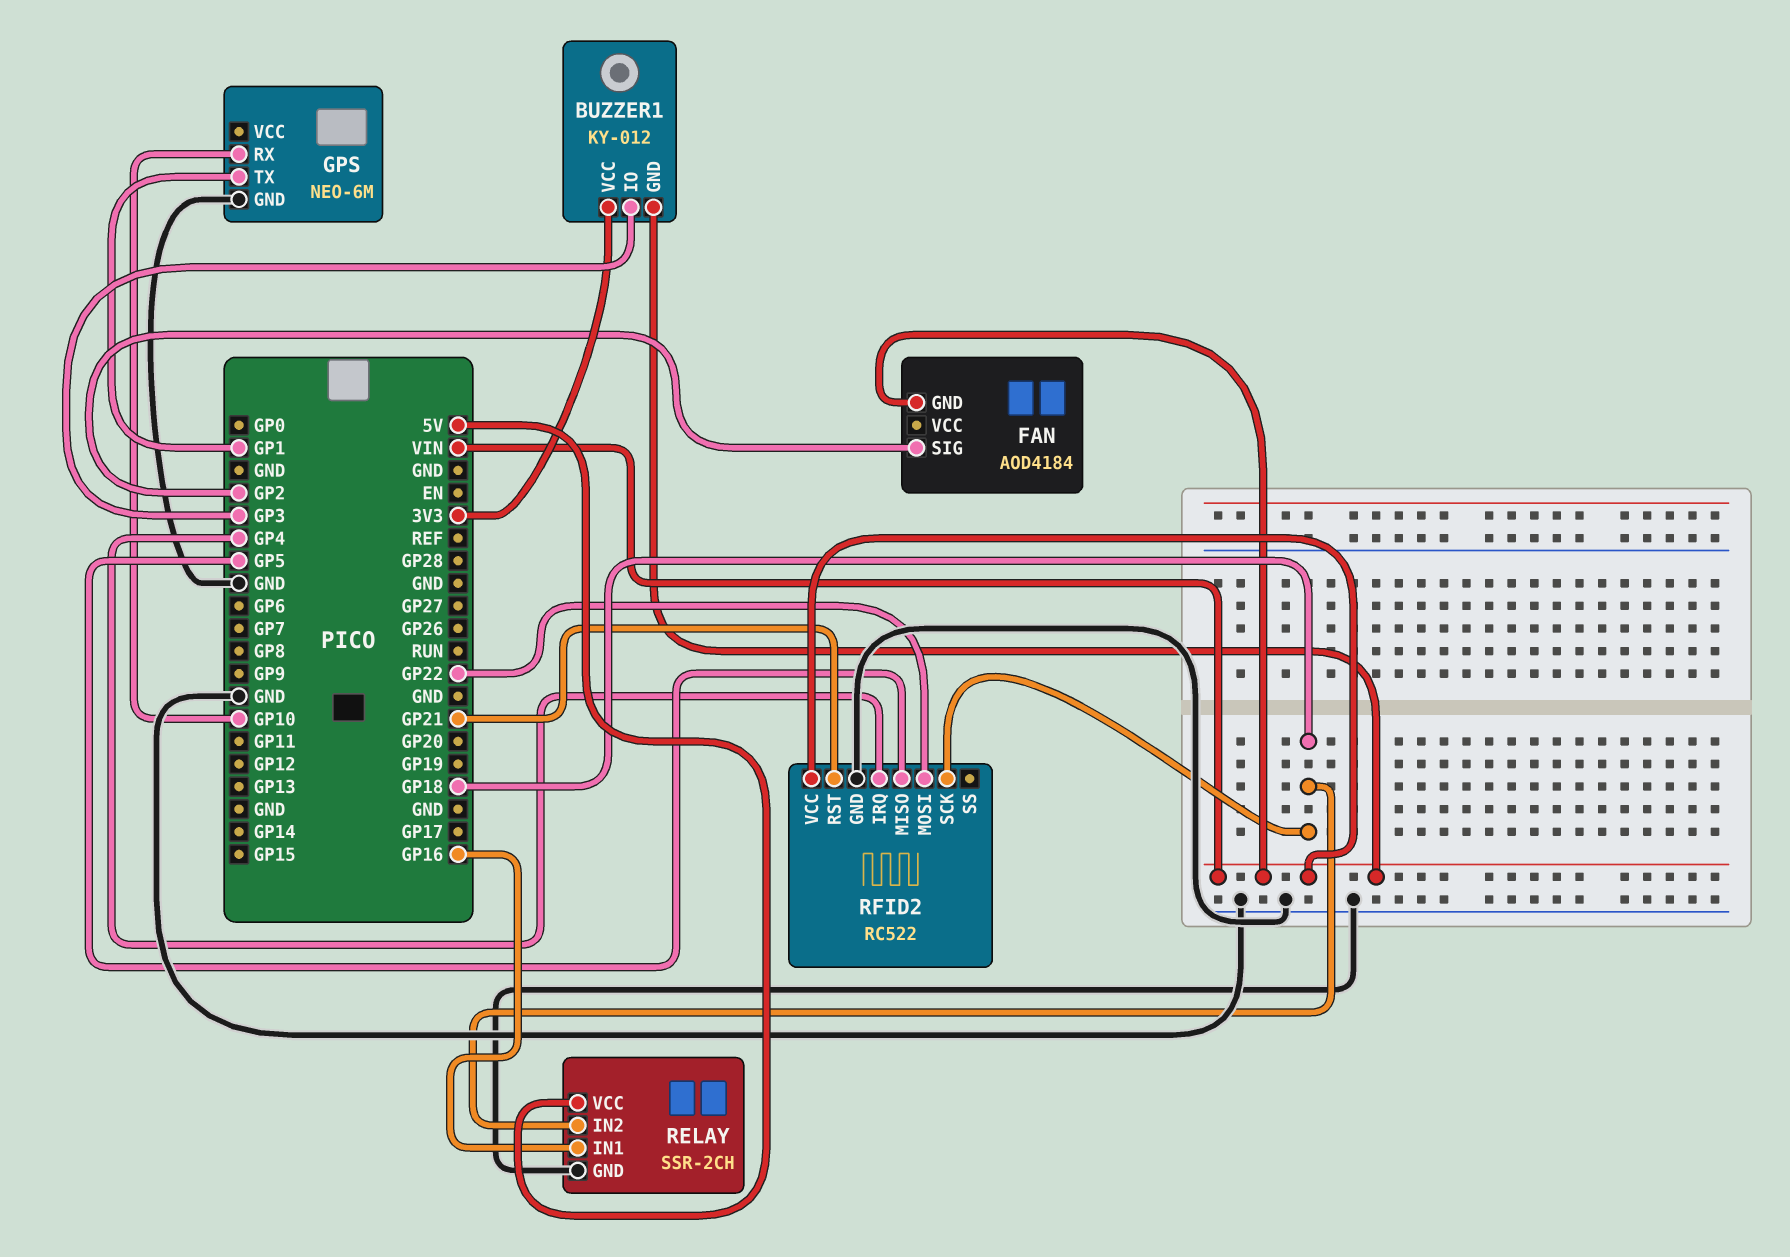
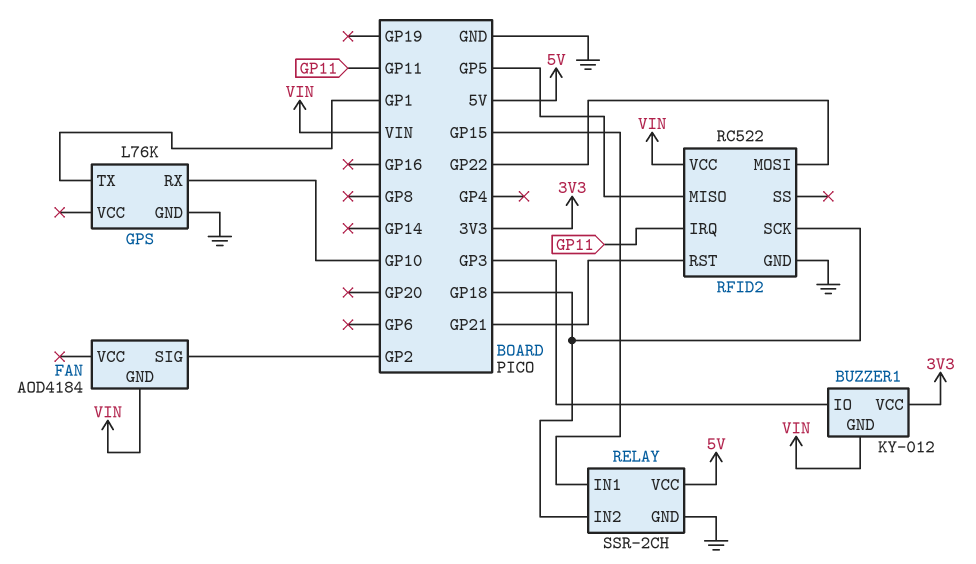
GPS: NEO-6M -> L76K
RELAY pin IN1: GP16 -> GP15
RFID2 pin IRQ: GP4 -> GP11

